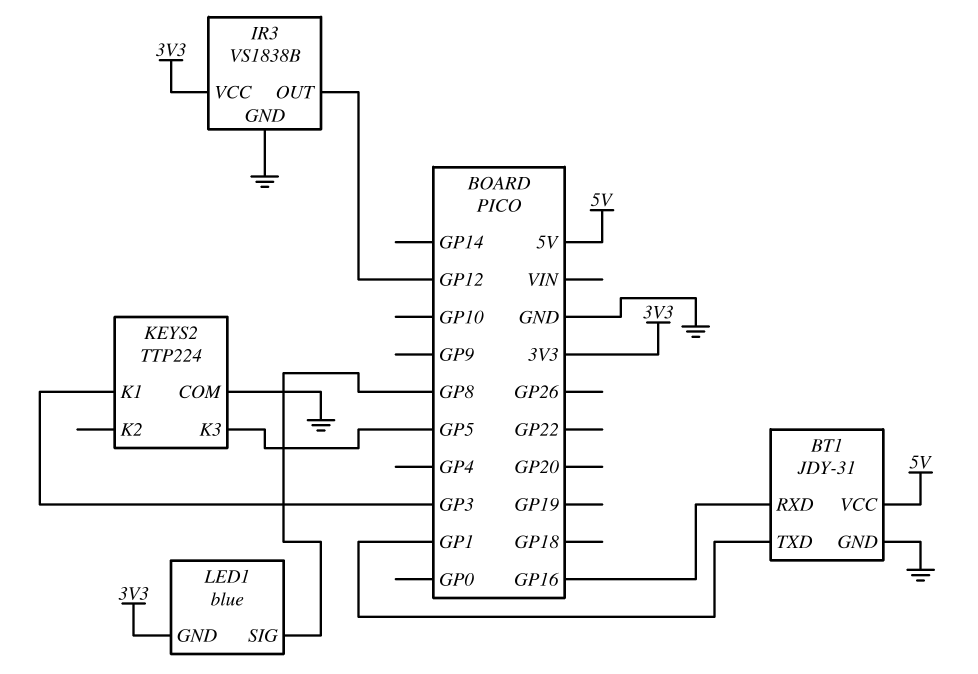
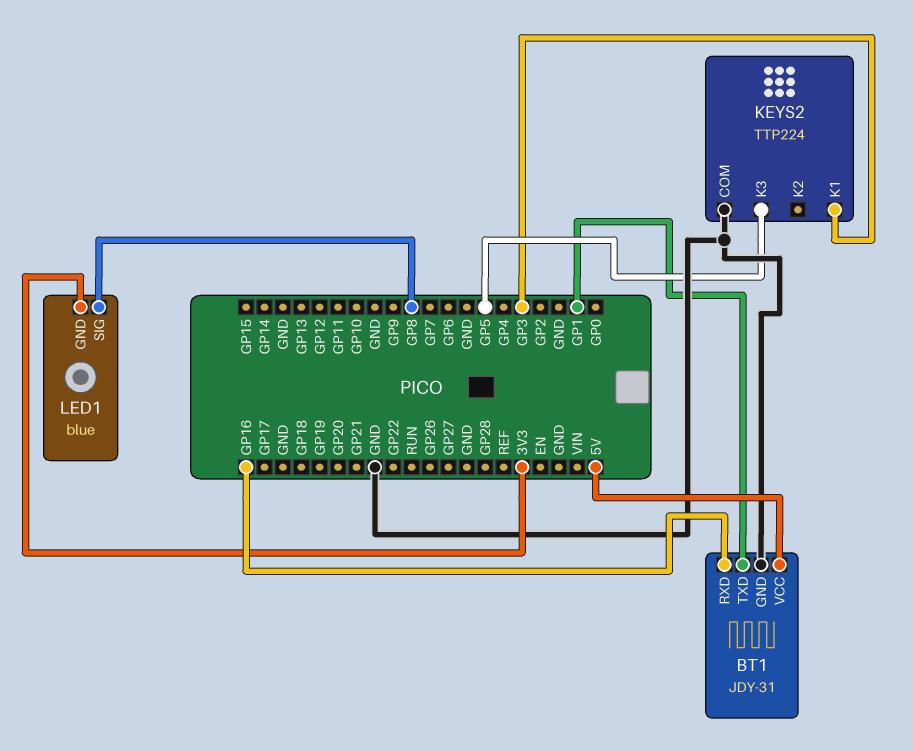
IR3: VS1838B -> none
IR3 pin GND: GND -> none
IR3 pin OUT: GP12 -> none
IR3 pin VCC: 3V3 -> none

